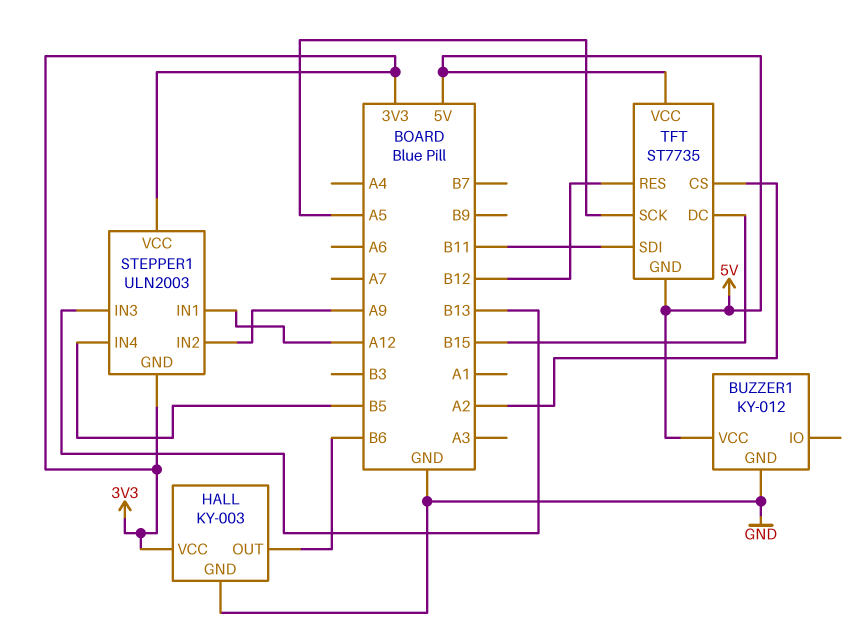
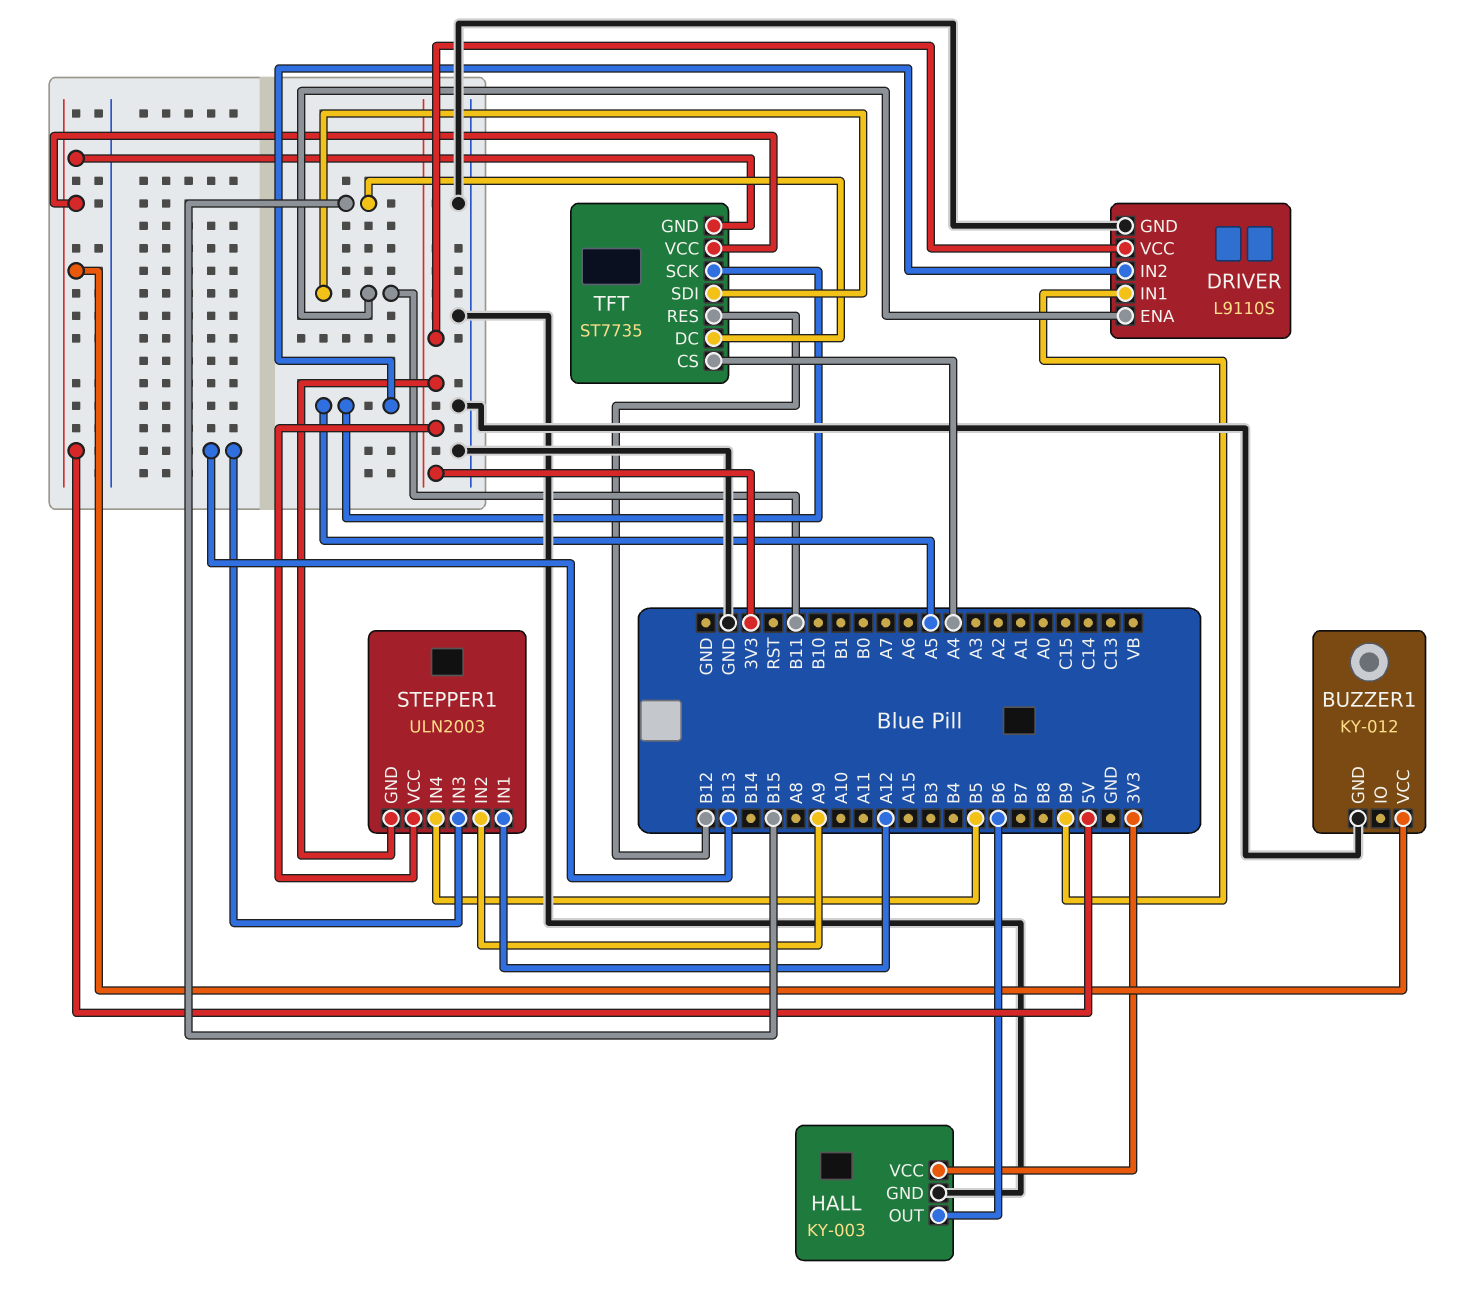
DRIVER: none -> L9110S
DRIVER pin ENA: none -> B11
DRIVER pin GND: none -> GND
DRIVER pin IN1: none -> B9
DRIVER pin IN2: none -> A5
DRIVER pin VCC: none -> 3V3
TFT pin CS: A2 -> A4

